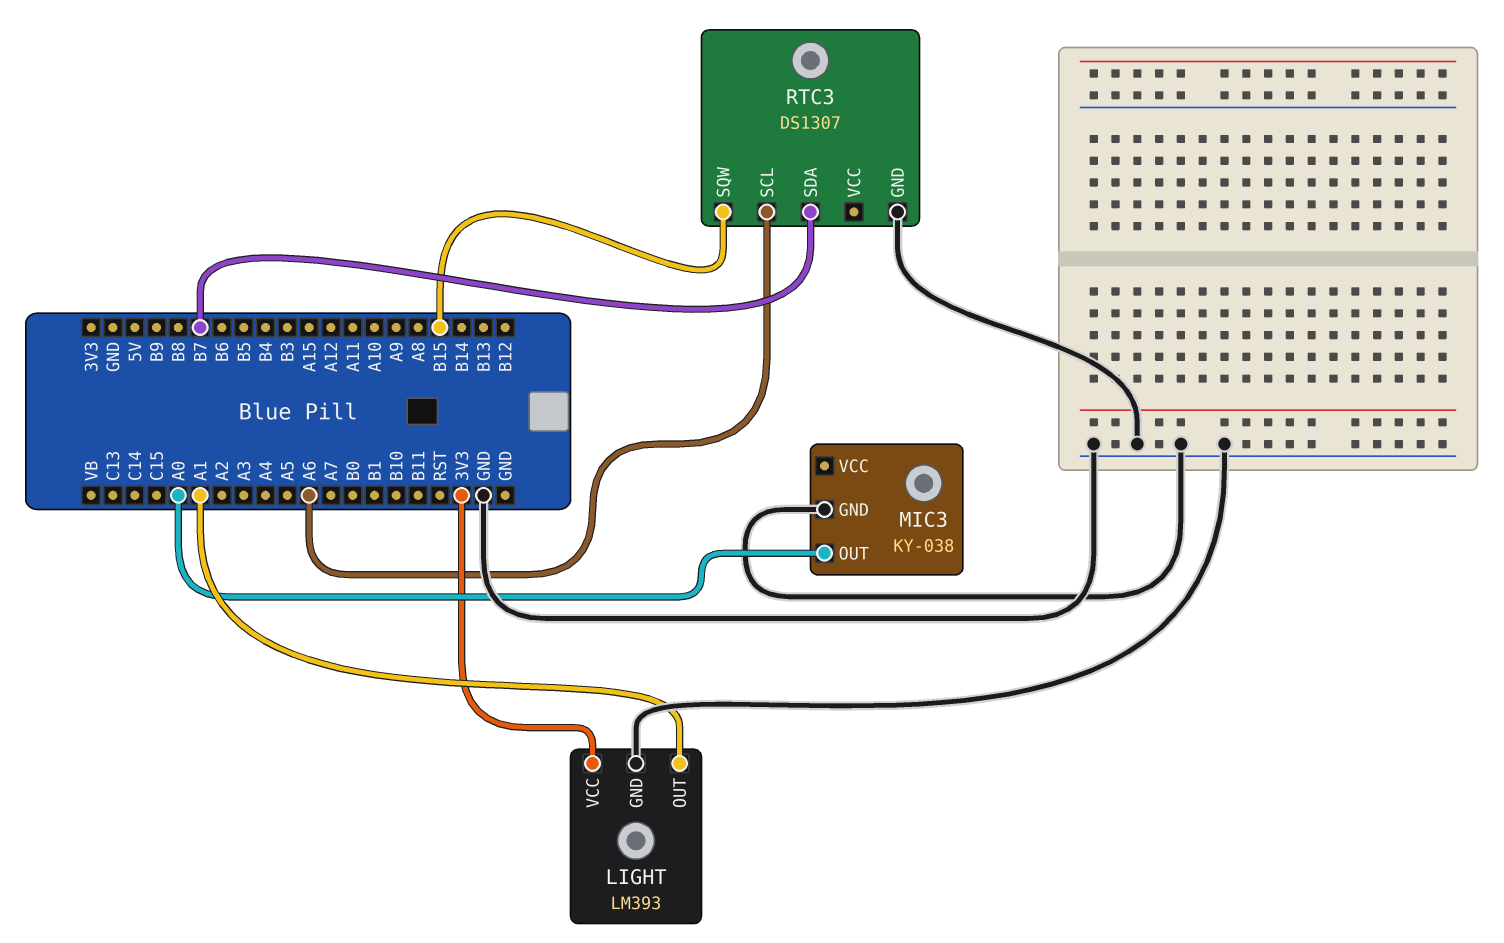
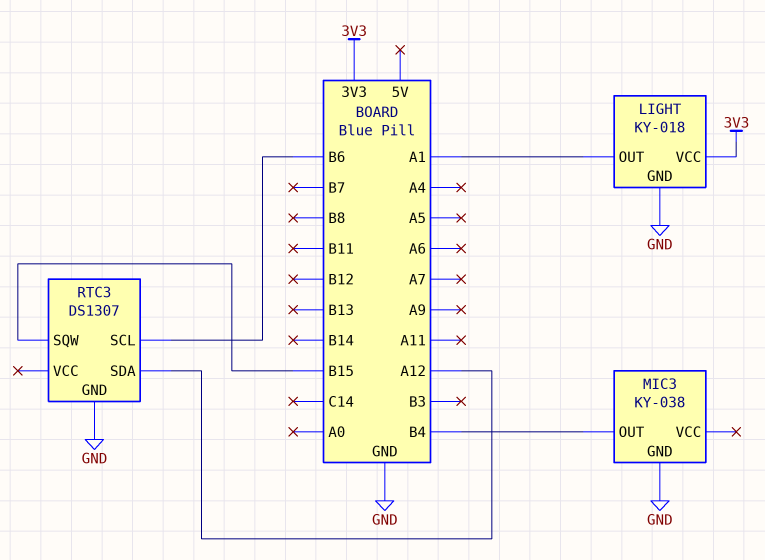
LIGHT: LM393 -> KY-018
MIC3 pin OUT: A0 -> B4
RTC3 pin SCL: A6 -> B6
RTC3 pin SDA: B7 -> A12

